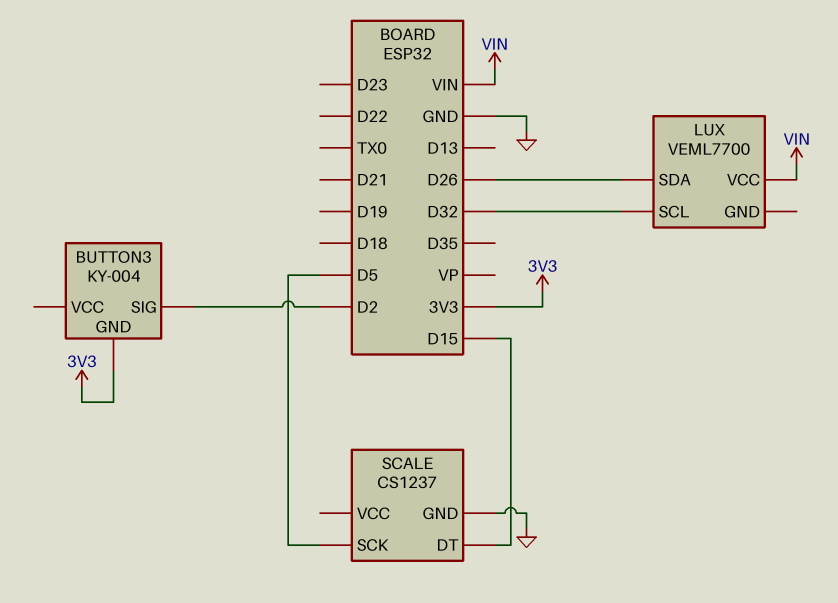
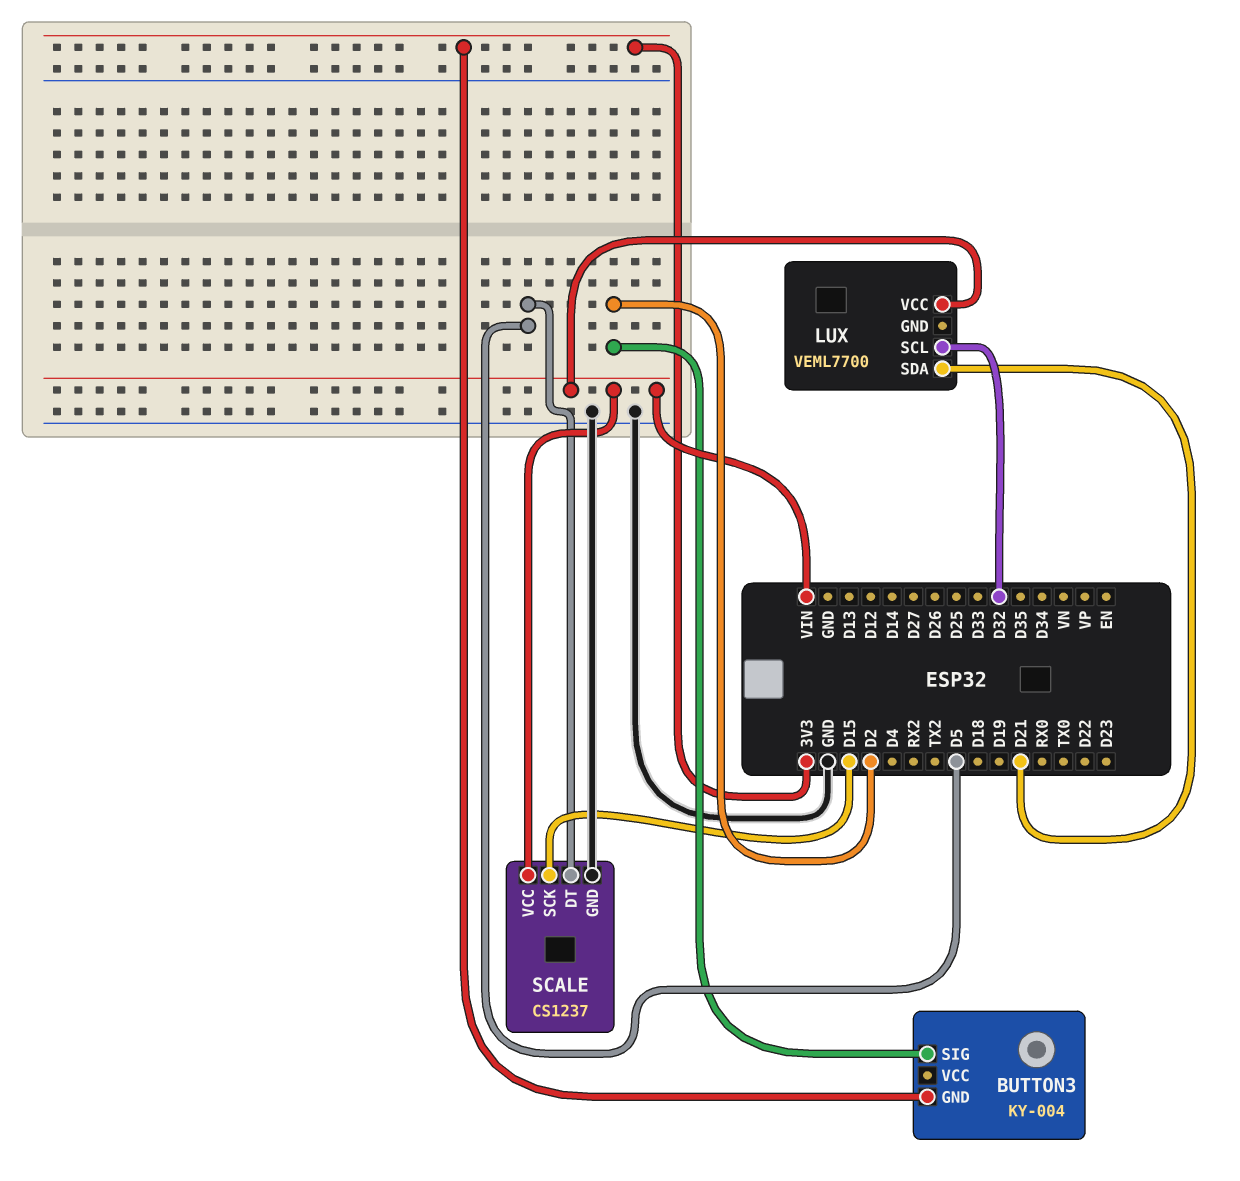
LUX pin SDA: D26 -> D21
SCALE pin DT: D15 -> D5
SCALE pin SCK: D5 -> D15
SCALE pin VCC: none -> VIN

